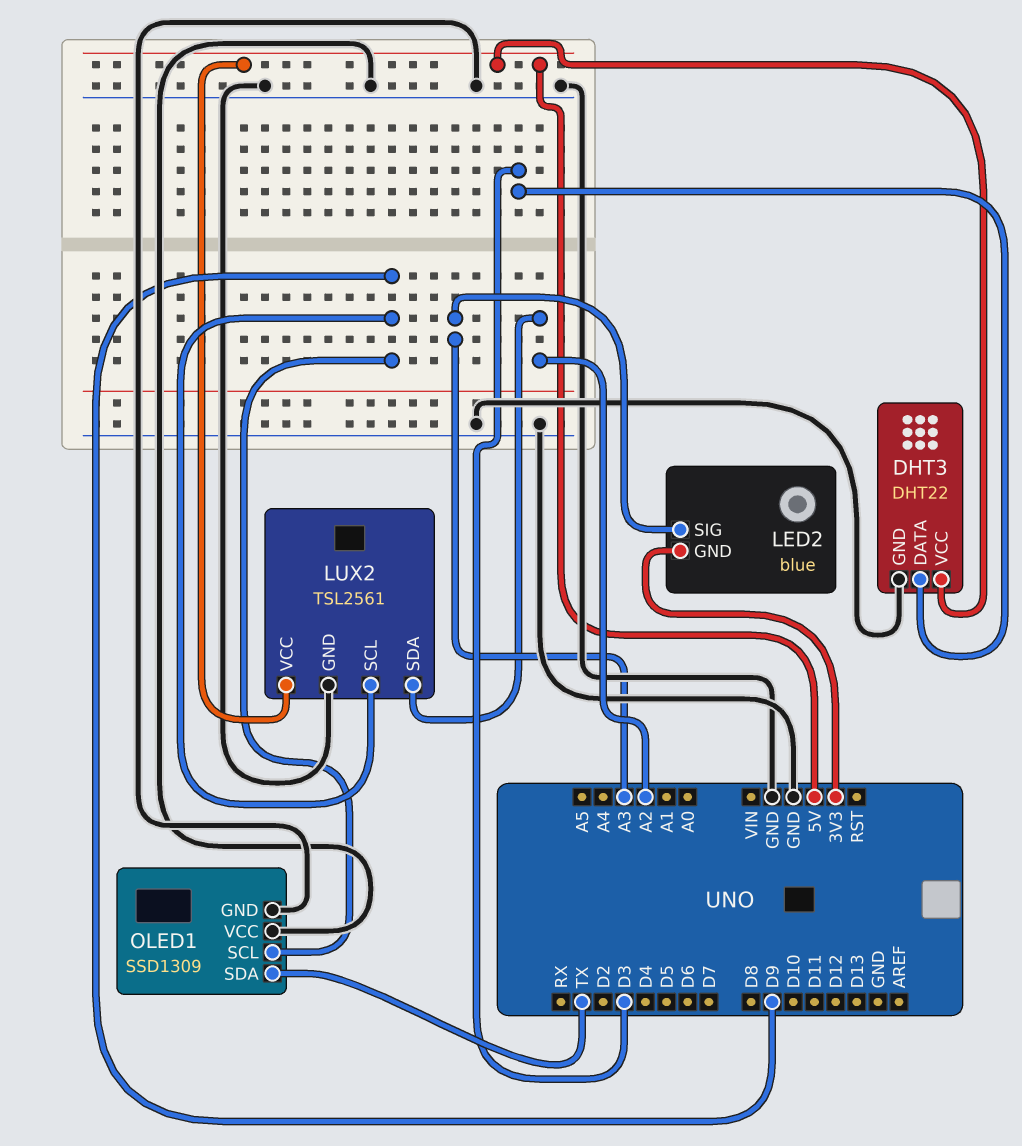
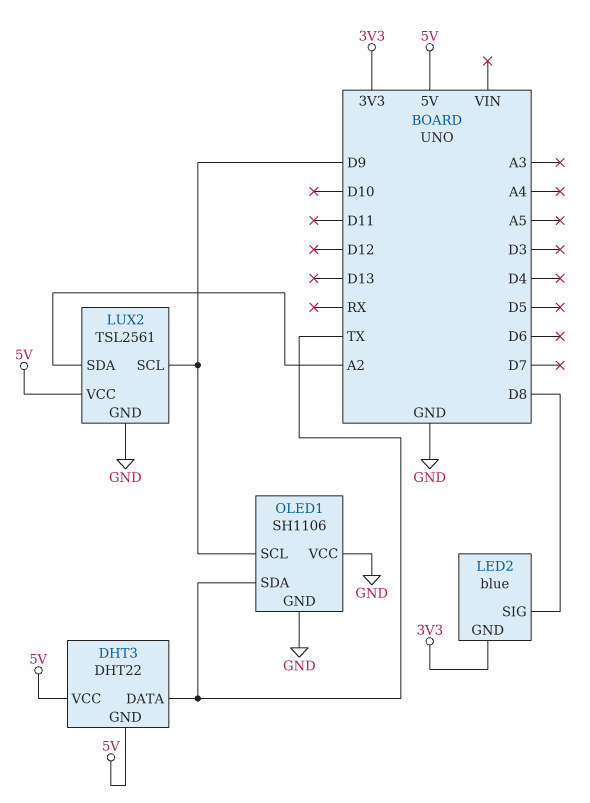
DHT3 pin DATA: D3 -> TX
DHT3 pin GND: GND -> 5V
LED2 pin SIG: A3 -> D8
OLED1: SSD1309 -> SH1106

